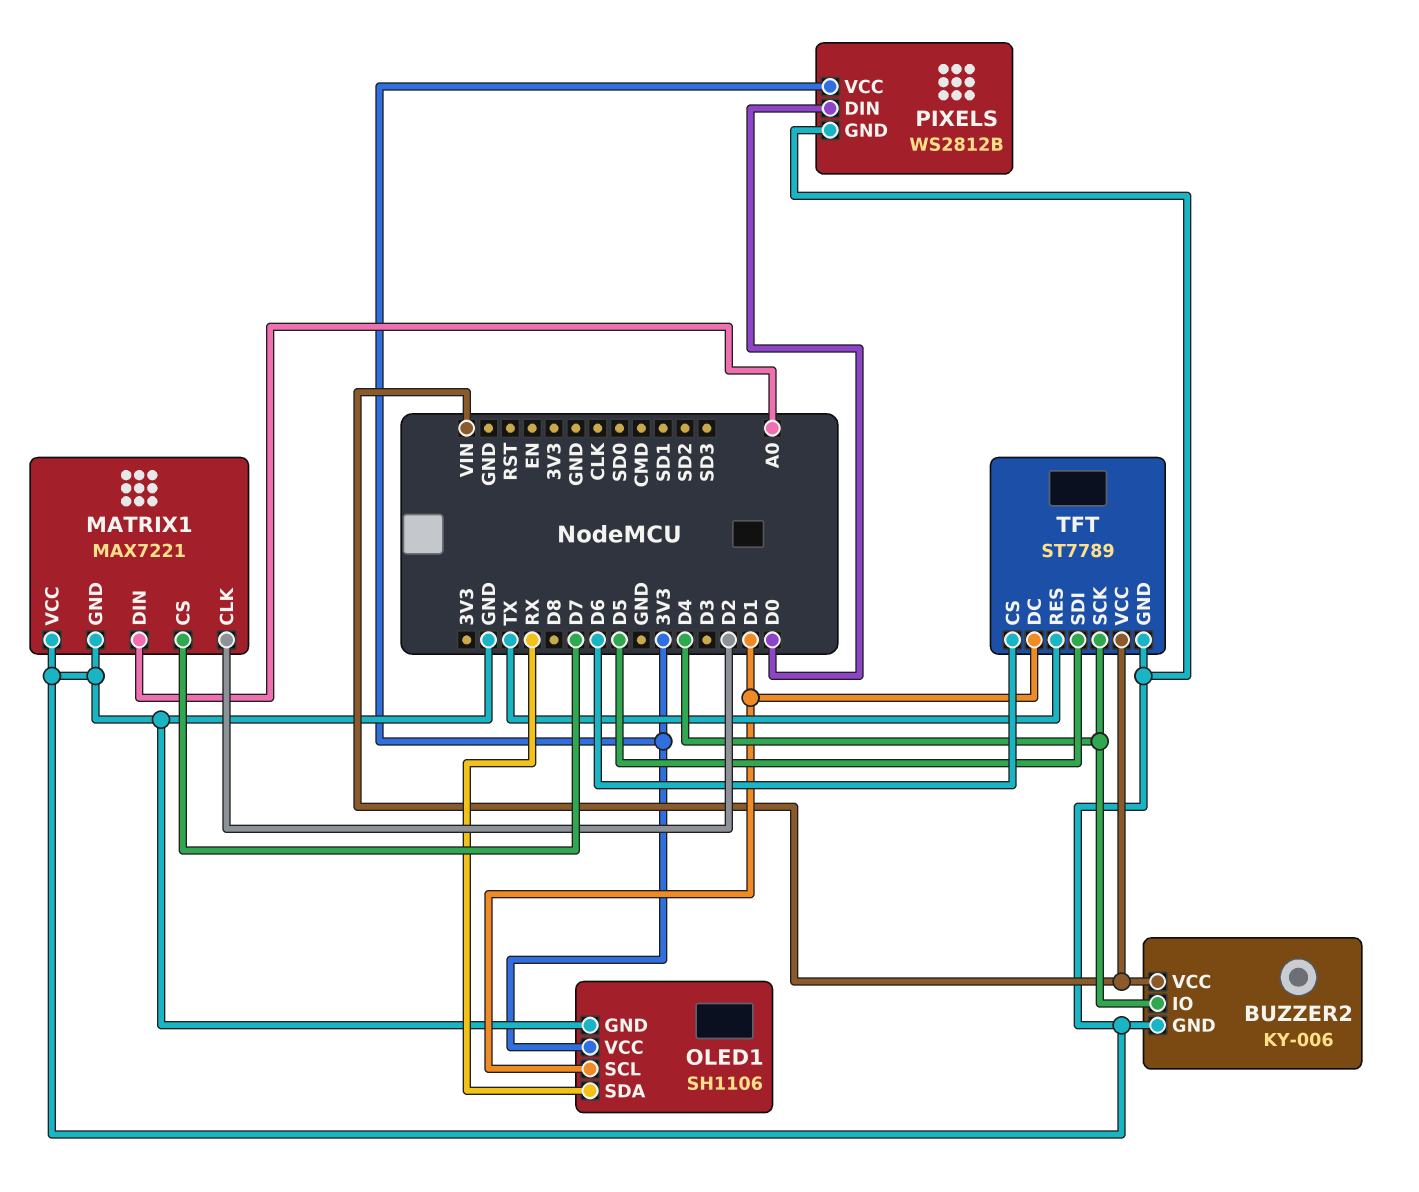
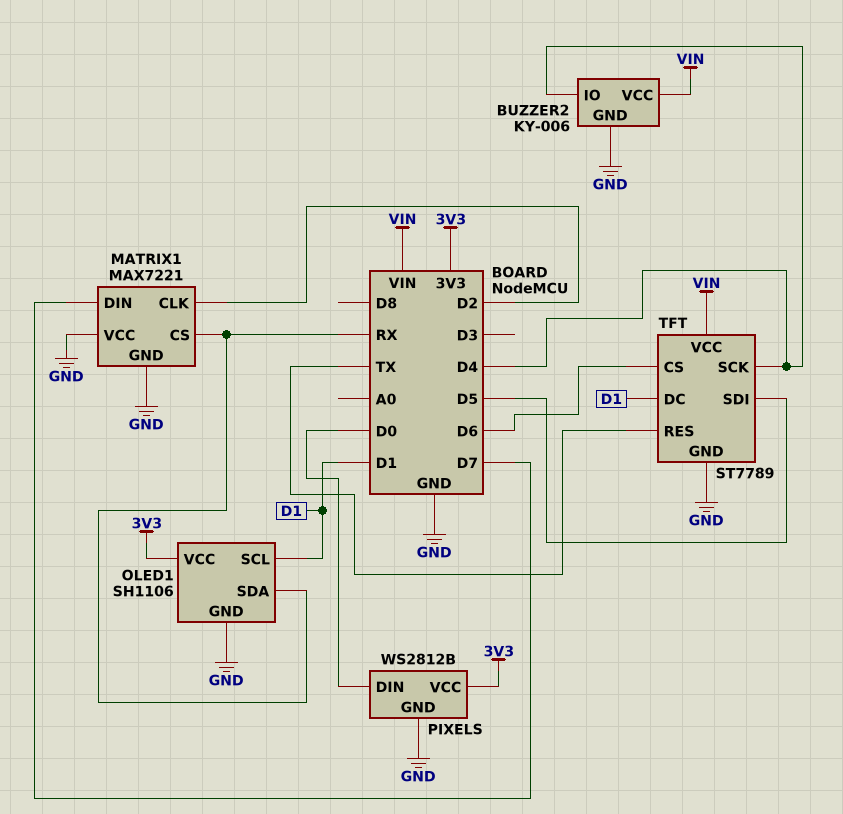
MATRIX1 pin CS: D7 -> RX
MATRIX1 pin DIN: A0 -> D7

